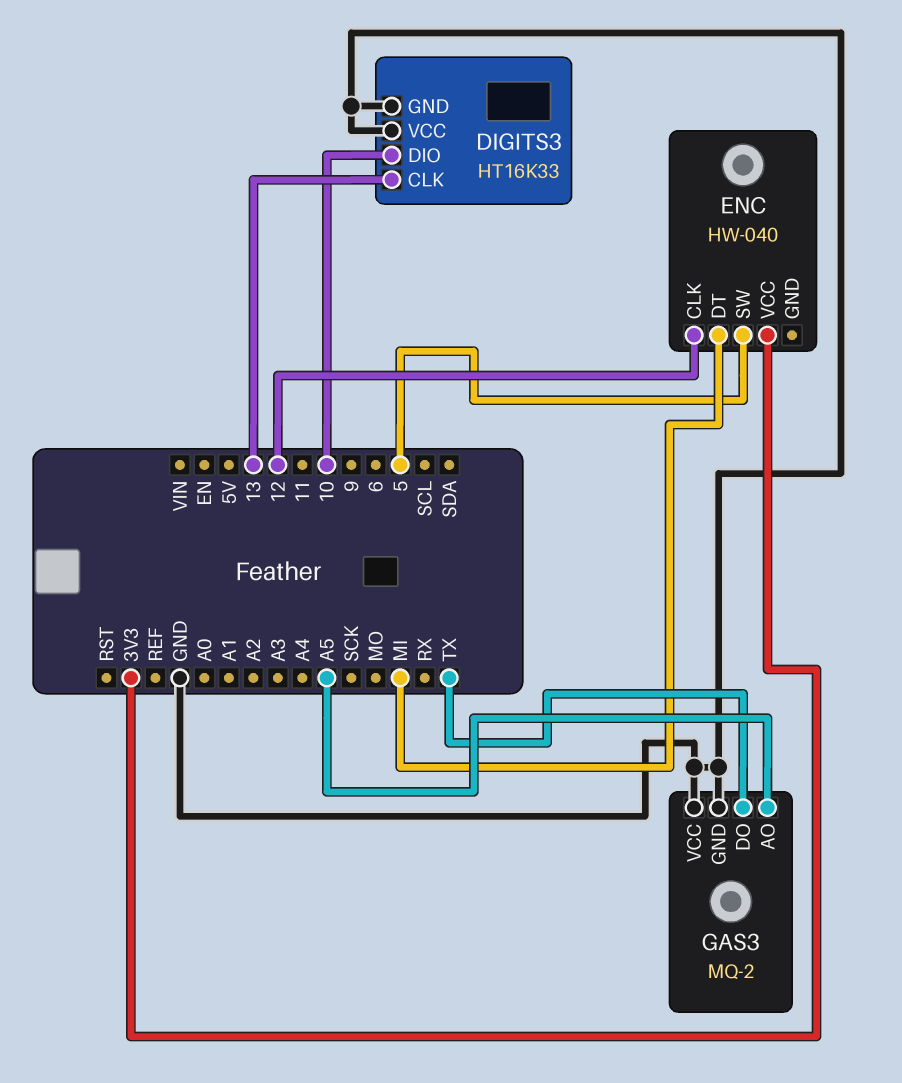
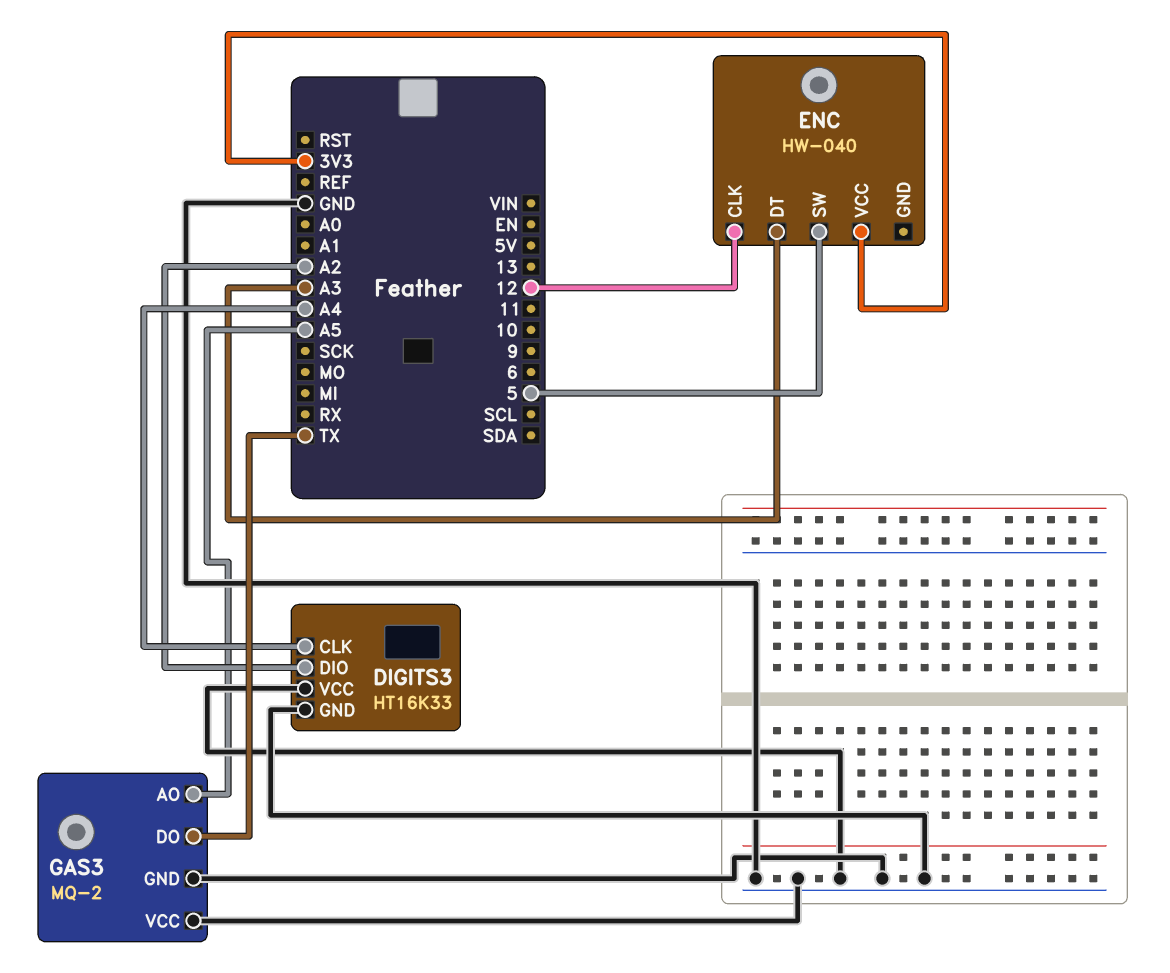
DIGITS3 pin CLK: 13 -> A4
DIGITS3 pin DIO: 10 -> A2
ENC pin DT: MI -> A3

